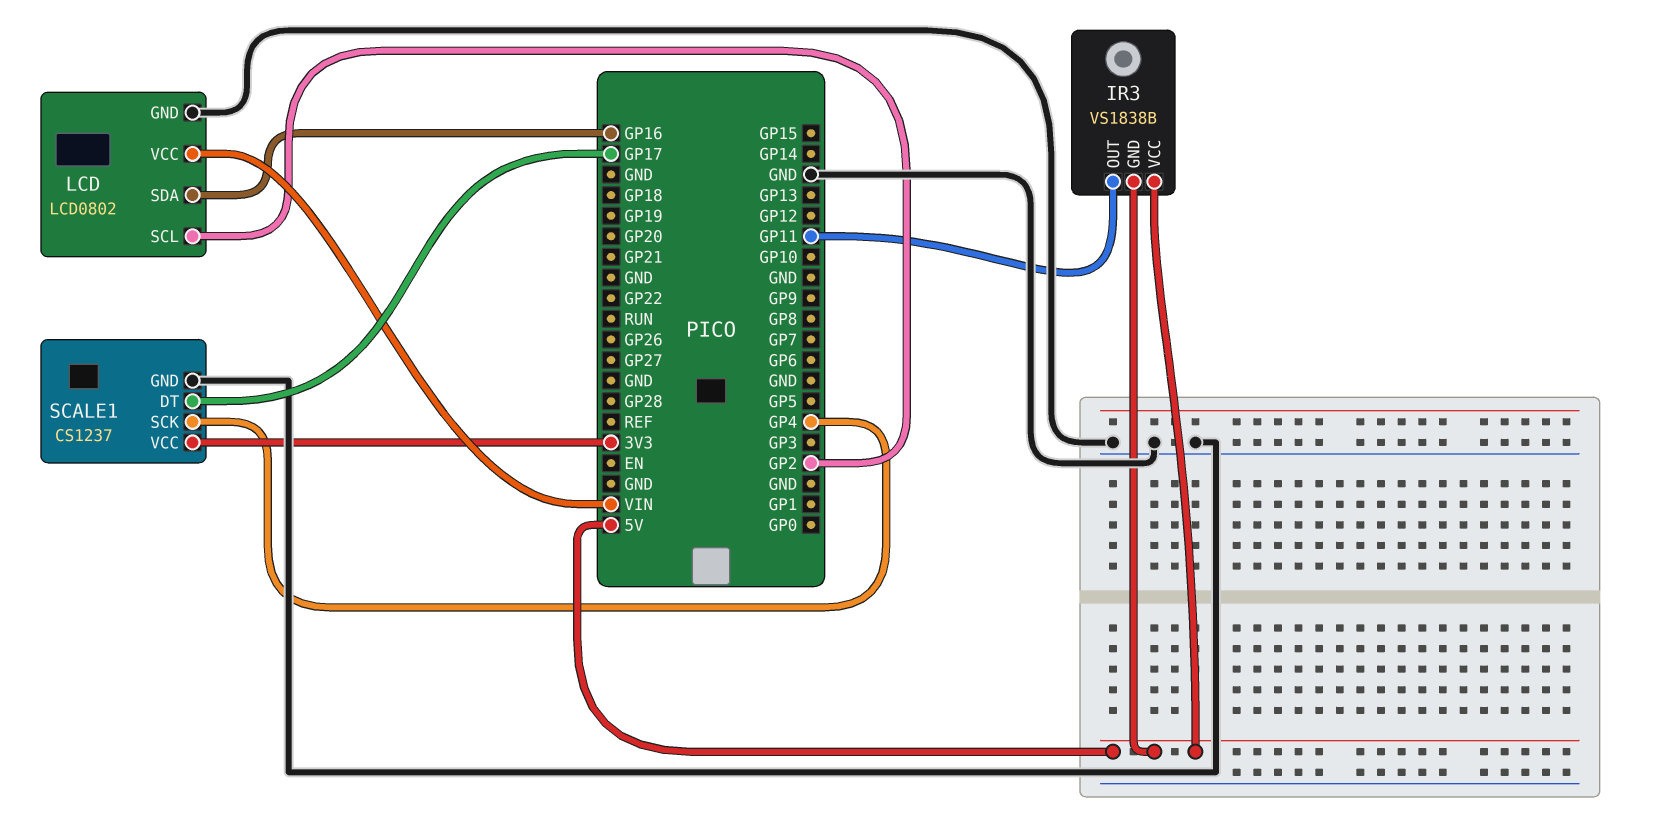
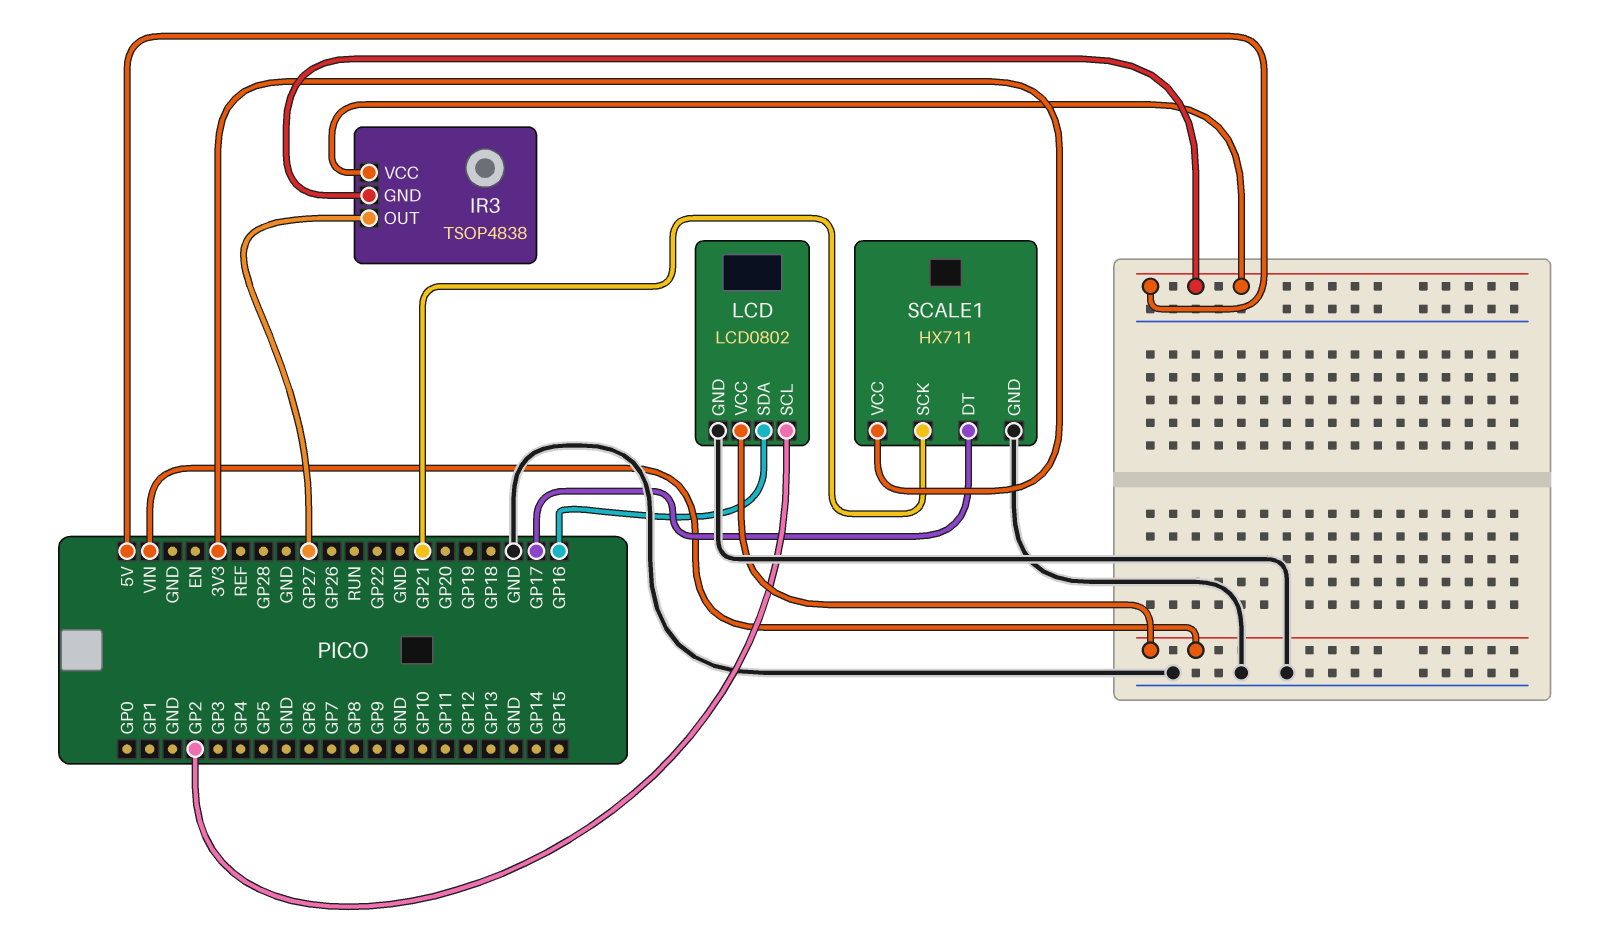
IR3: VS1838B -> TSOP4838
IR3 pin OUT: GP11 -> GP27
SCALE1: CS1237 -> HX711
SCALE1 pin SCK: GP4 -> GP21

